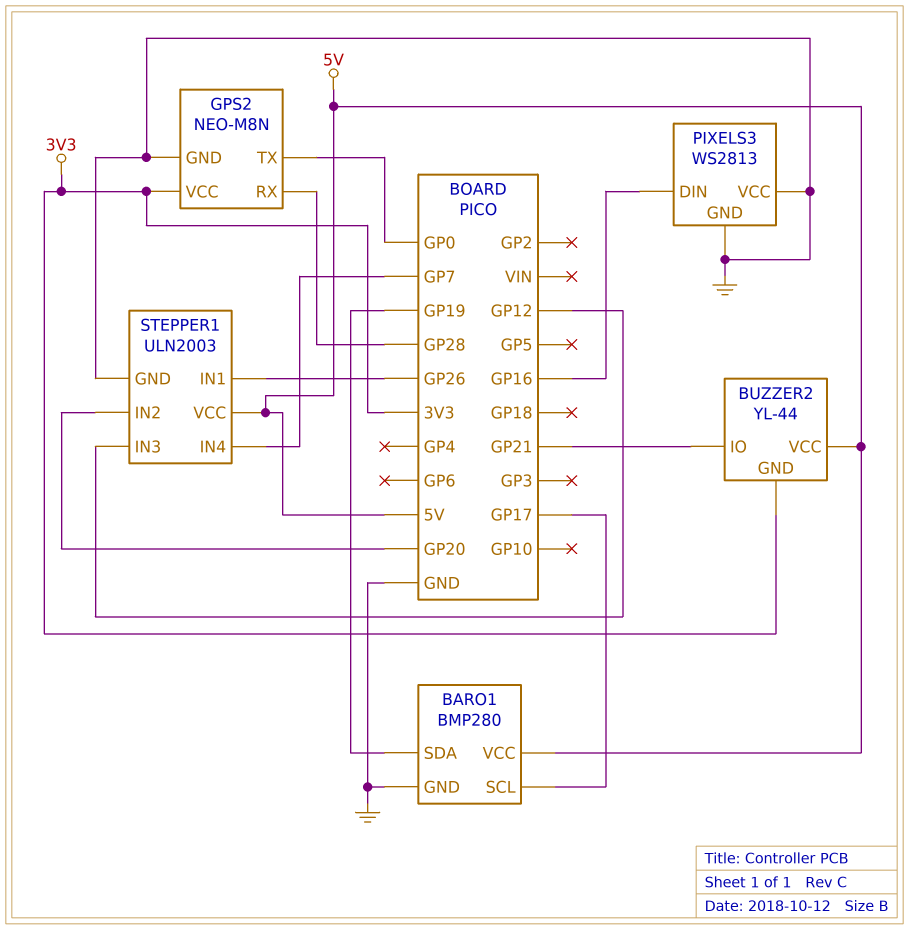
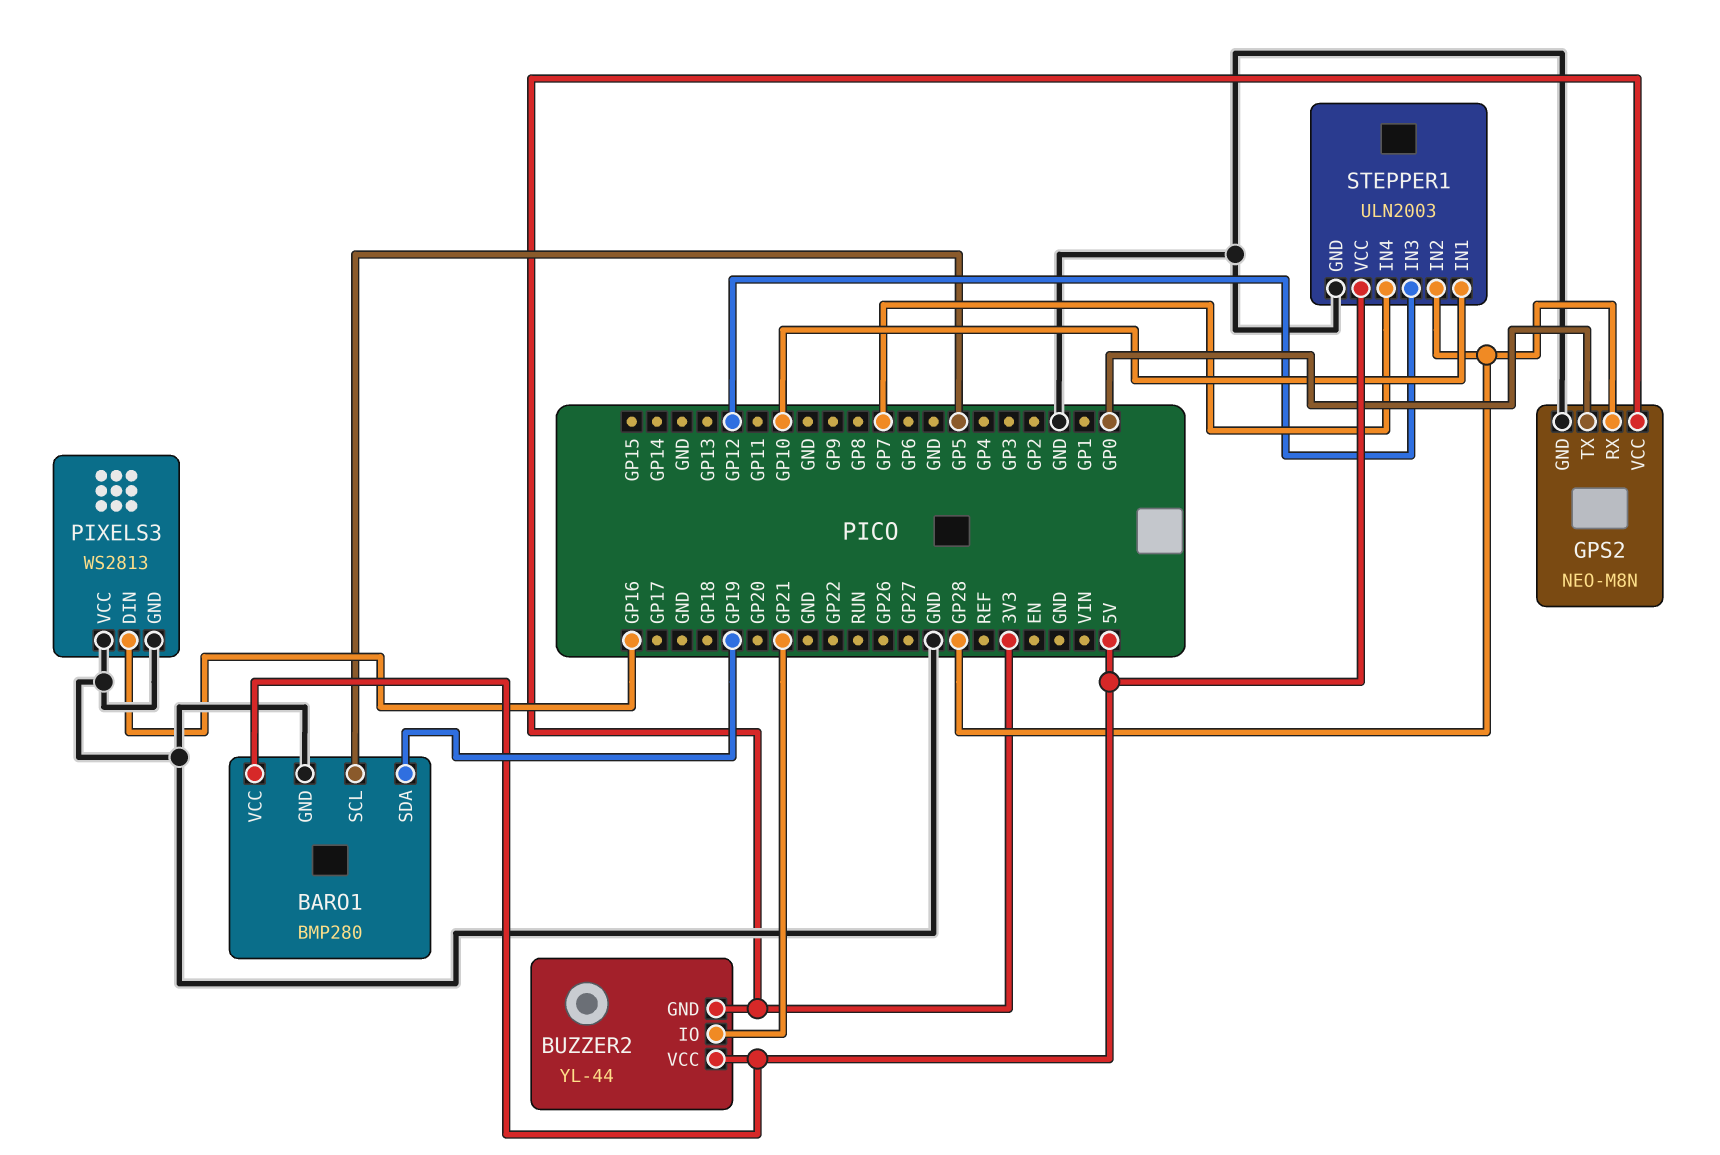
BARO1 pin SCL: GP17 -> GP5
STEPPER1 pin IN1: GP26 -> GP10
STEPPER1 pin IN2: GP20 -> GP28

